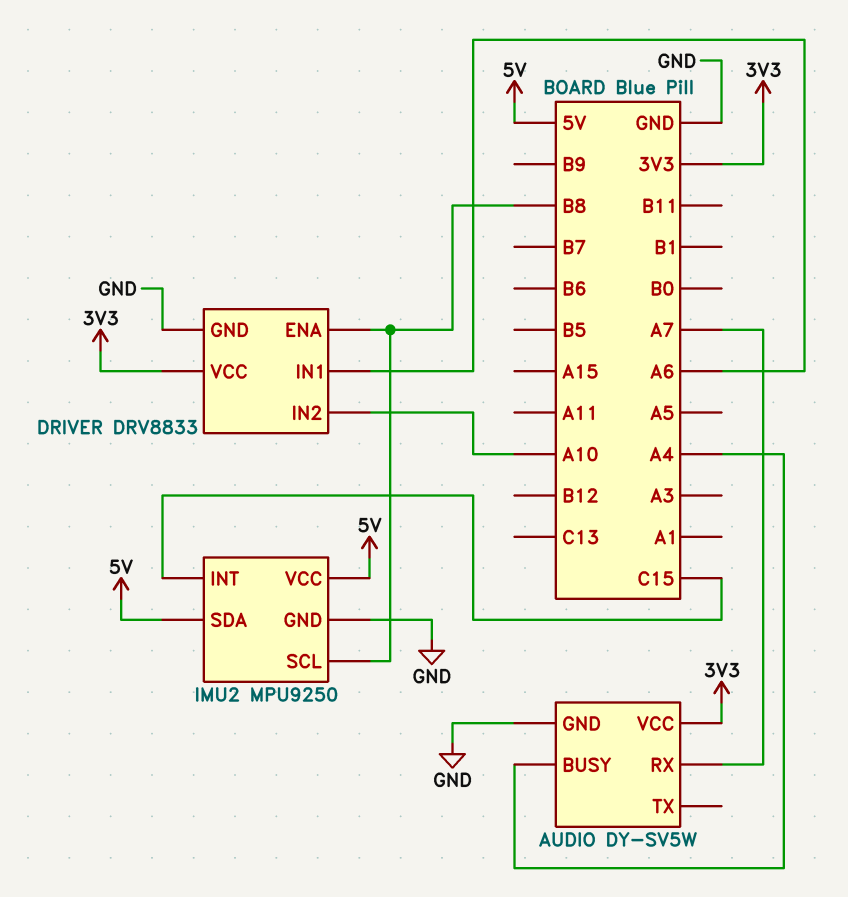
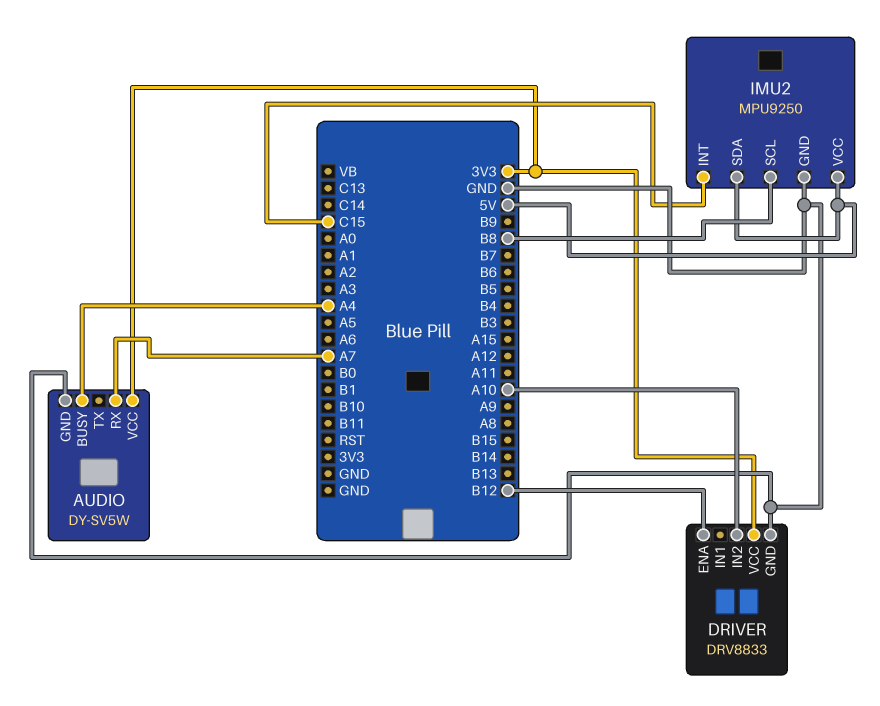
DRIVER pin ENA: B8 -> B12
DRIVER pin IN1: A6 -> none

